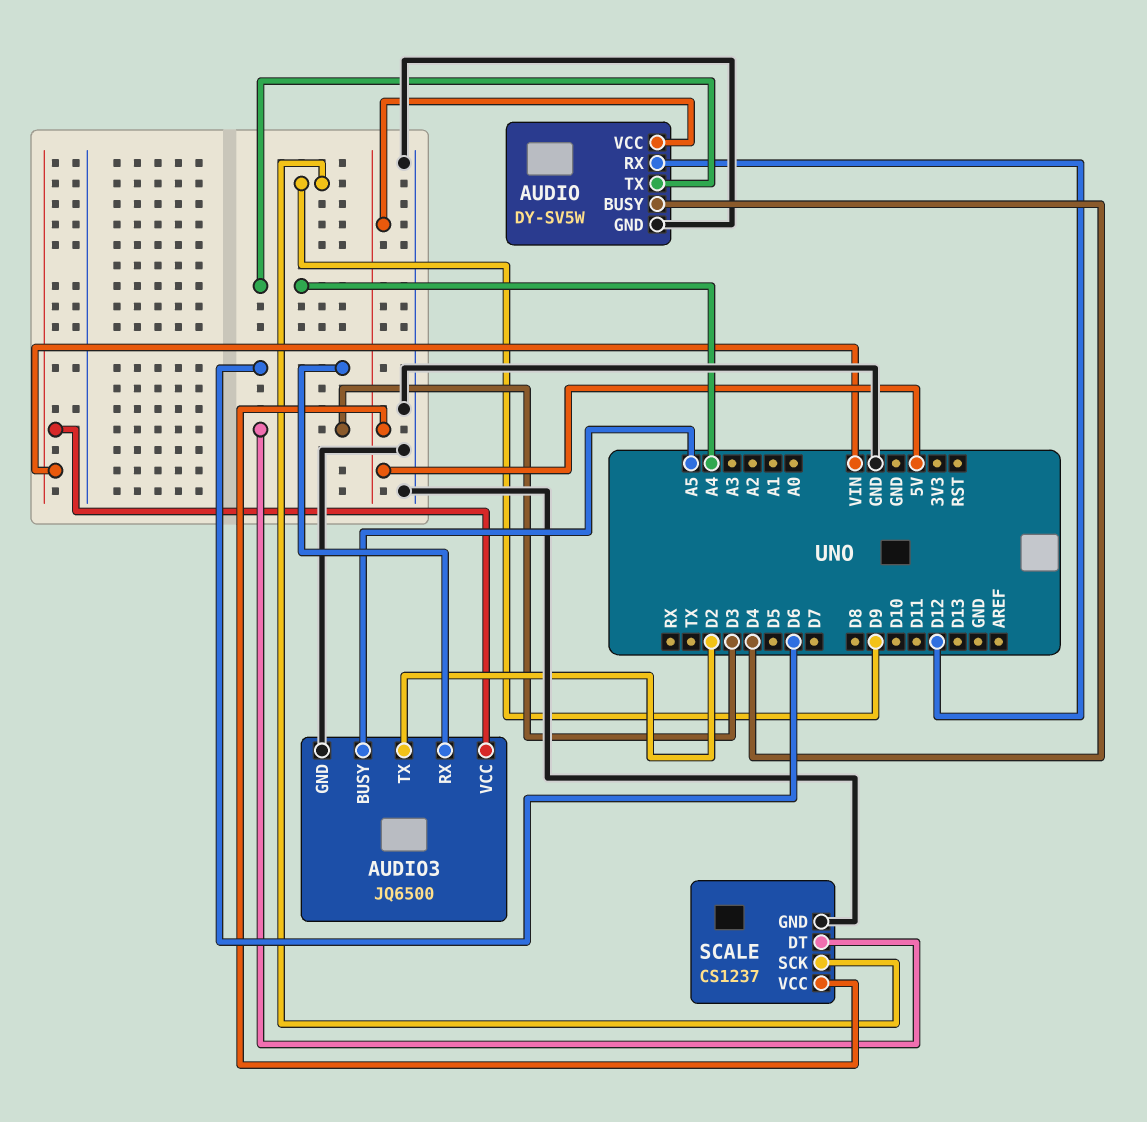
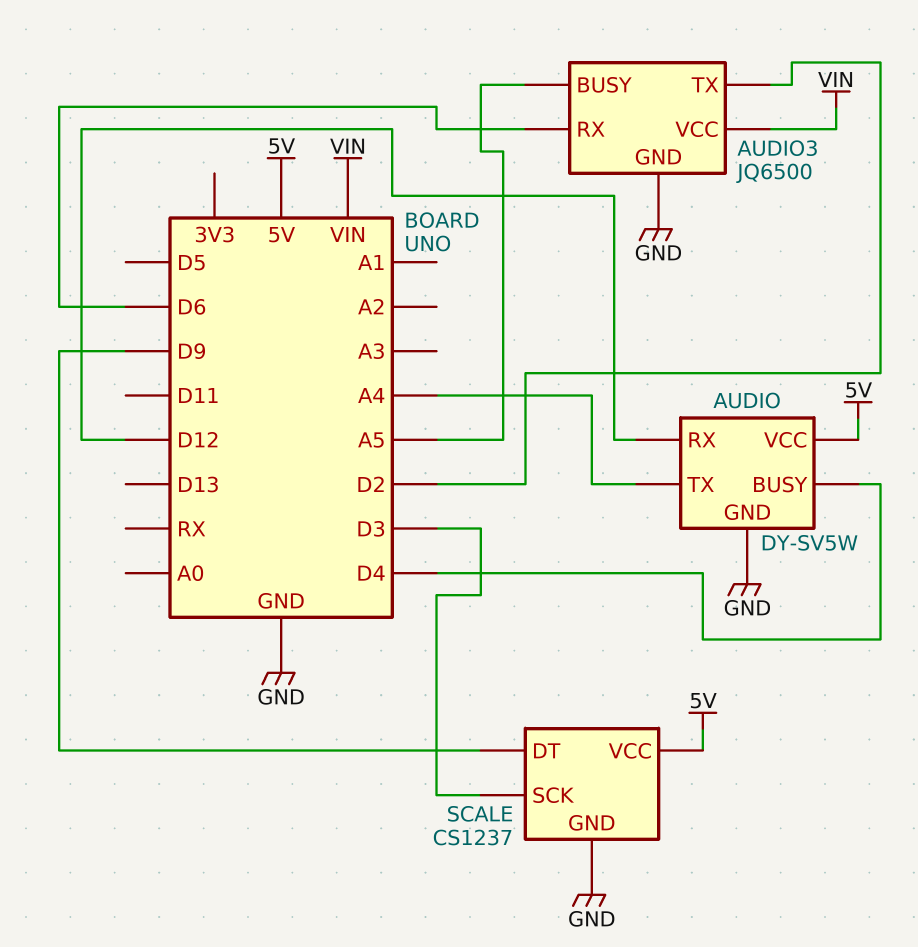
SCALE pin DT: D3 -> D9
SCALE pin SCK: D9 -> D3

